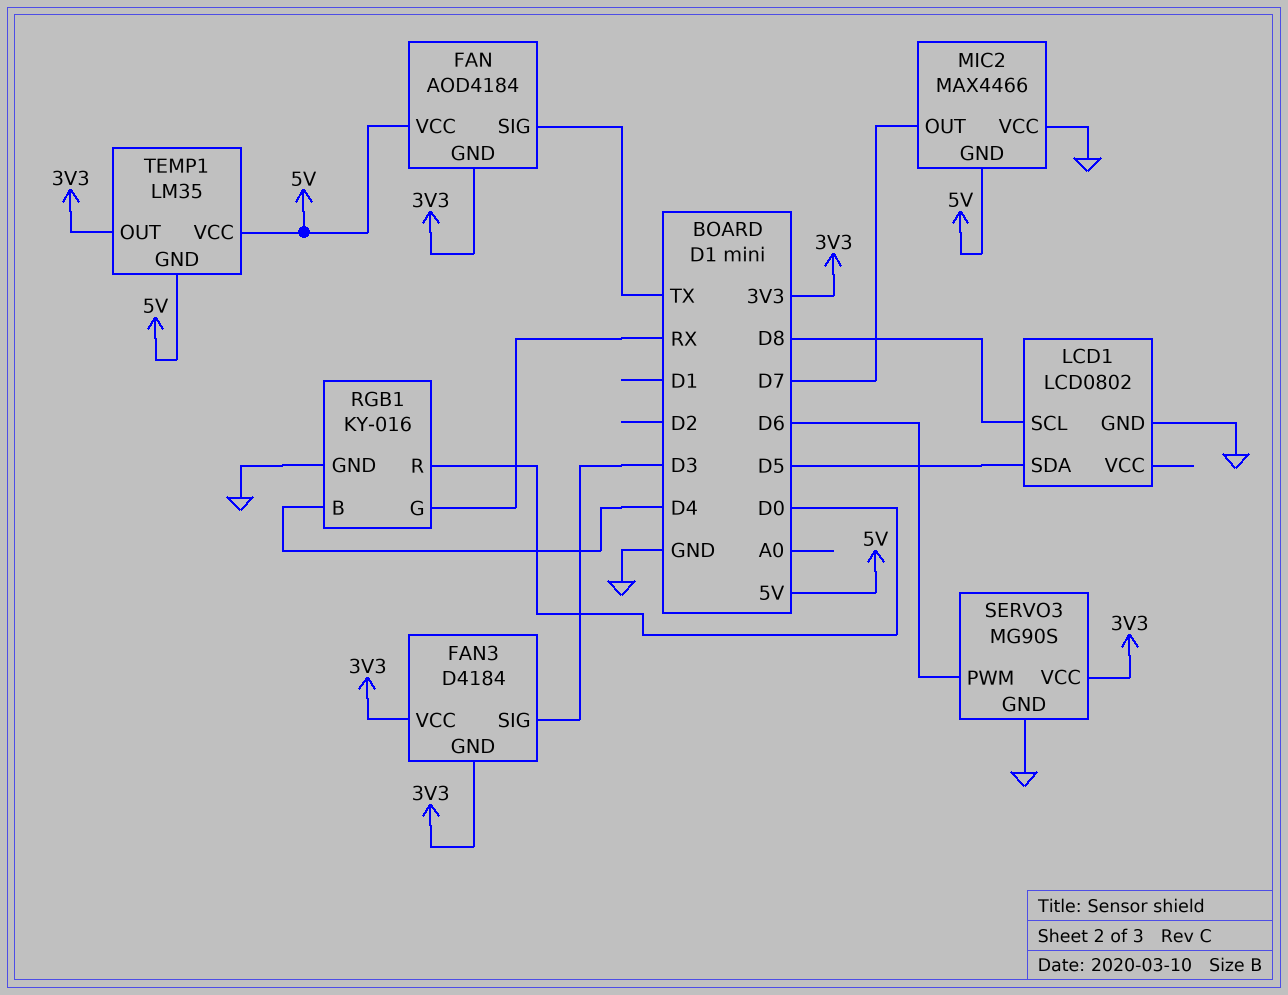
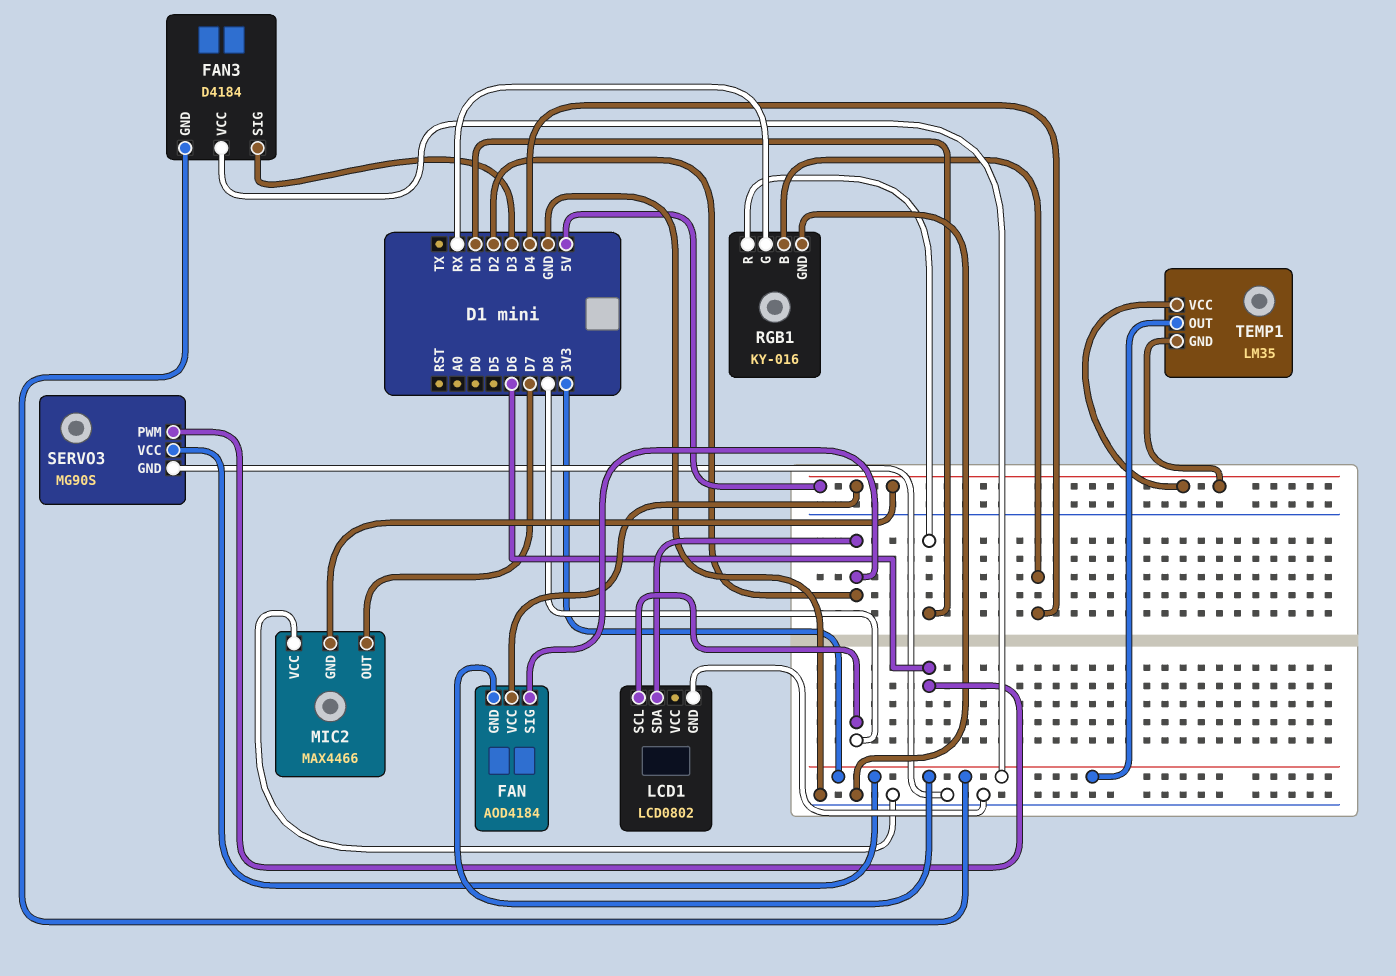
FAN pin SIG: TX -> D2
LCD1 pin SDA: D5 -> D2
RGB1 pin R: D0 -> D1

